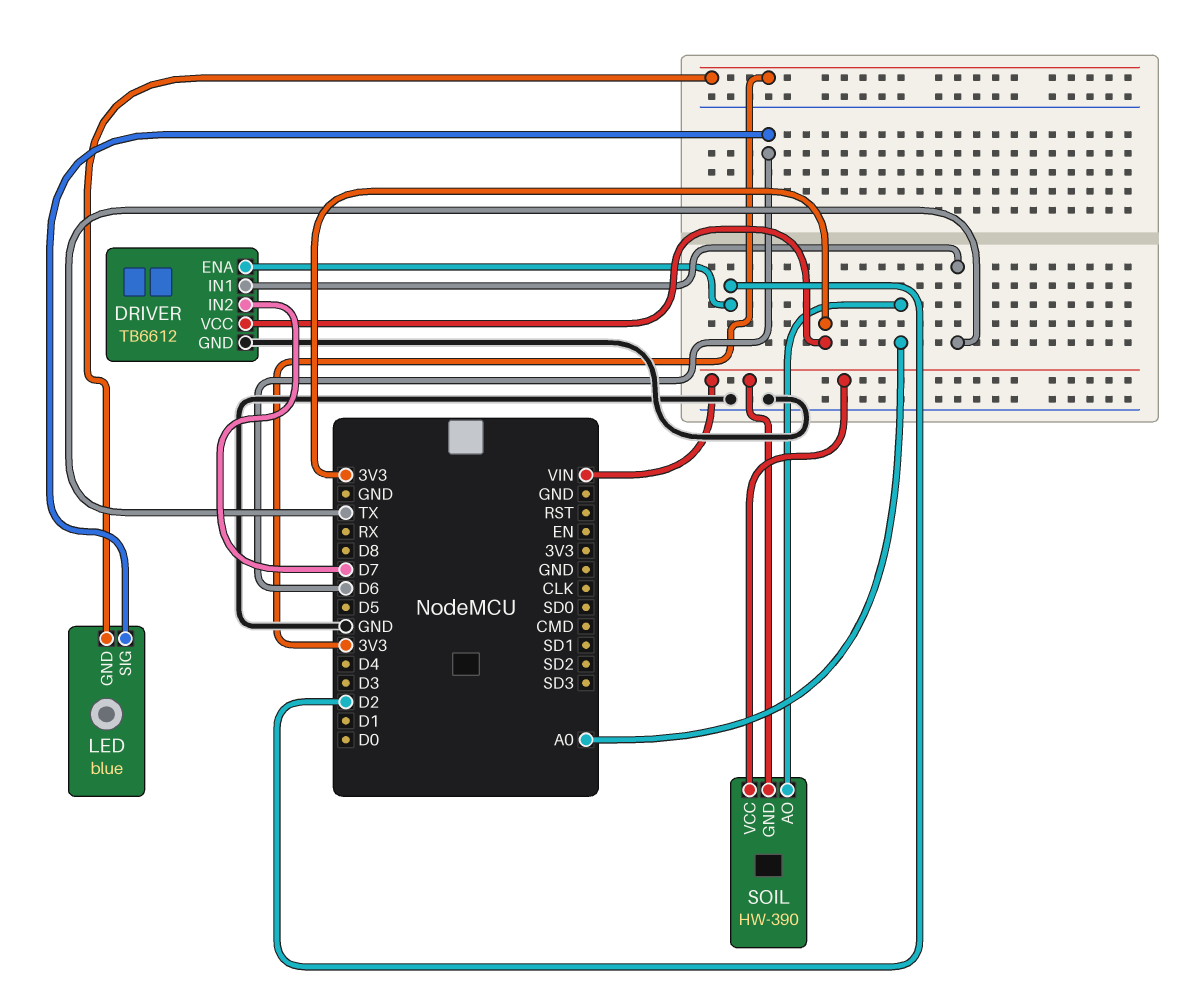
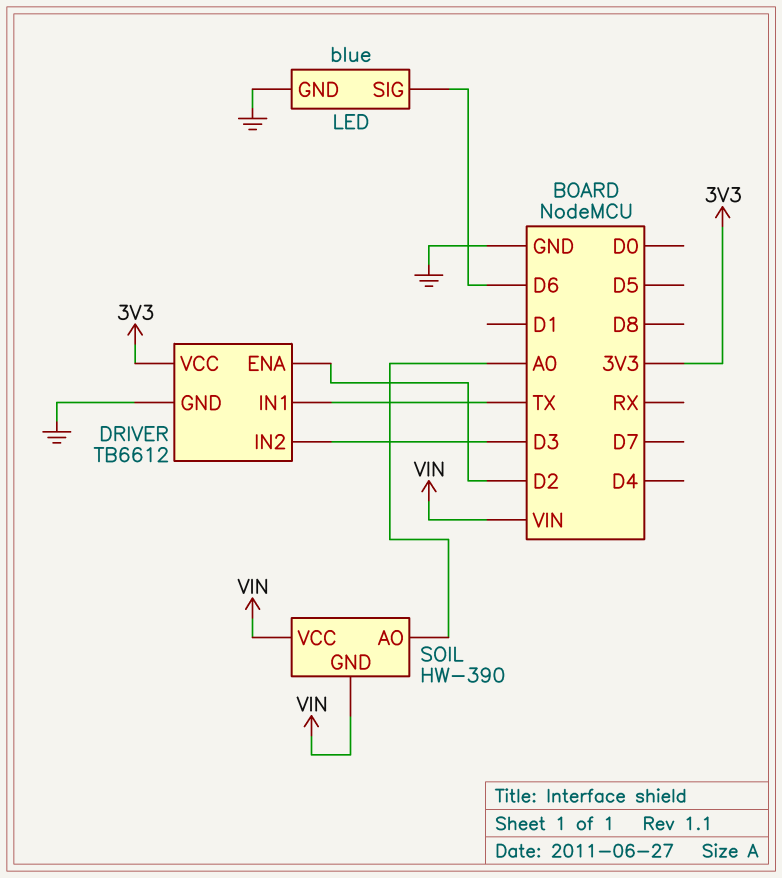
DRIVER pin IN2: D7 -> D3
LED pin GND: 3V3 -> GND

